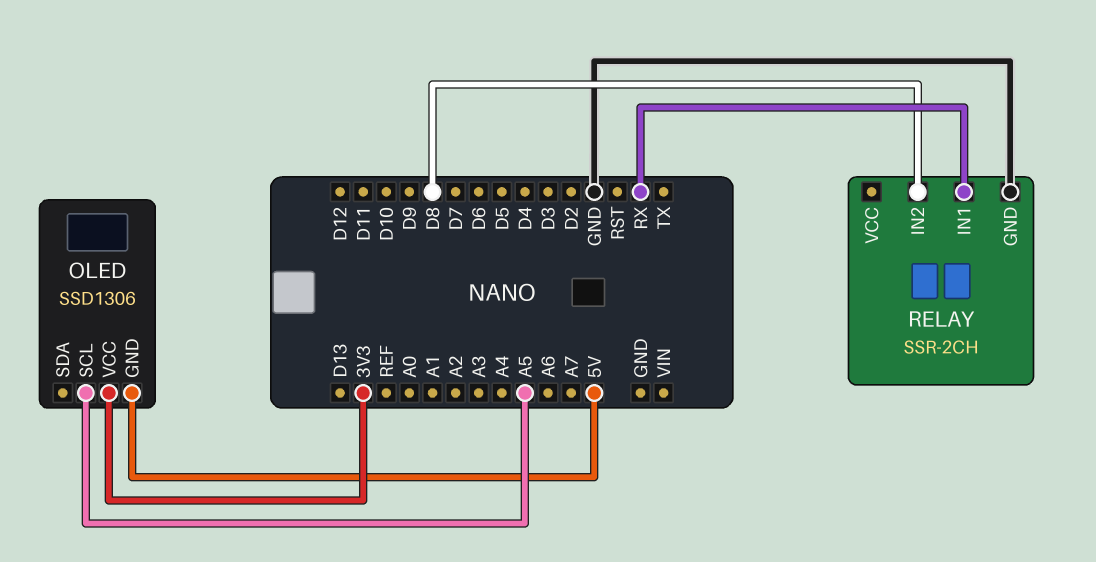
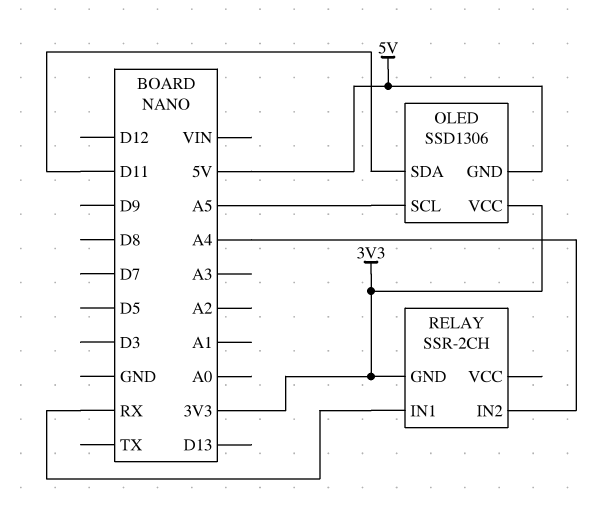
OLED pin SDA: none -> D11
RELAY pin GND: GND -> 3V3
RELAY pin IN2: D8 -> A4

